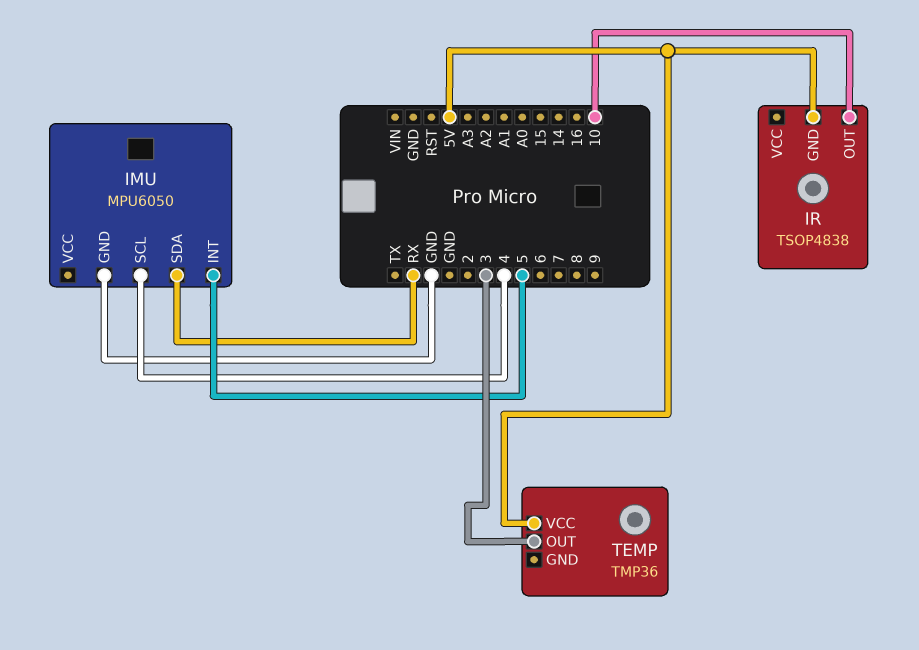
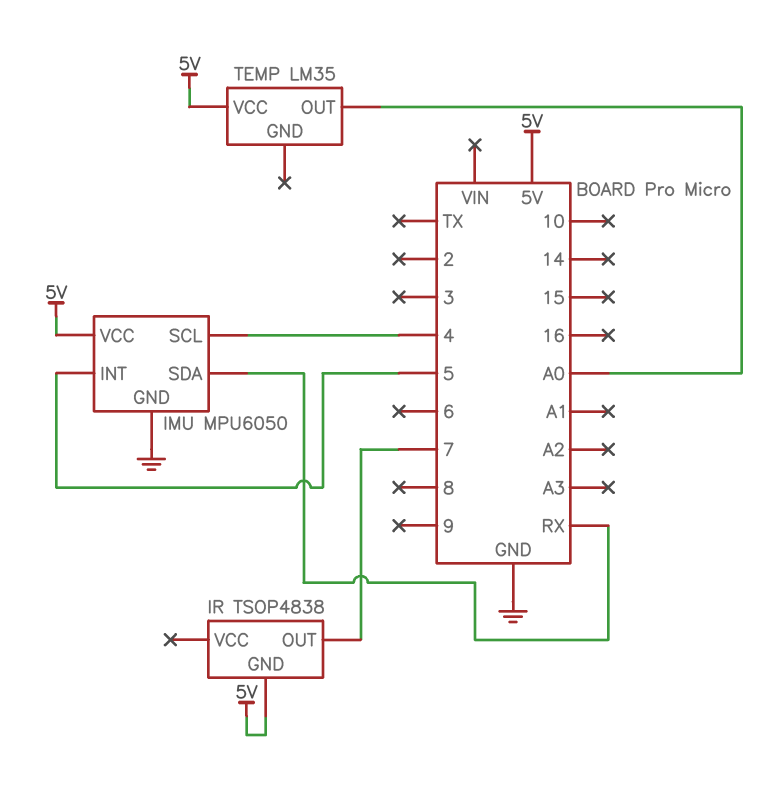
IMU pin VCC: none -> 5V
IR pin OUT: 10 -> 7
TEMP: TMP36 -> LM35
TEMP pin OUT: 3 -> A0

